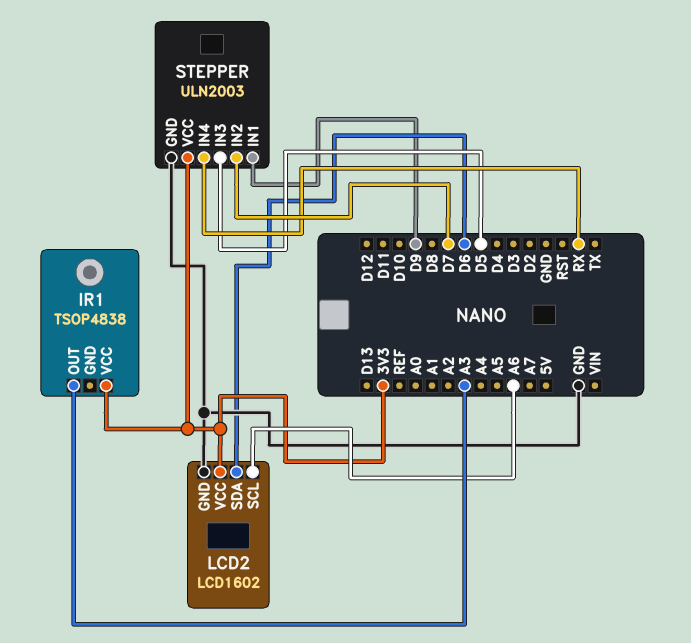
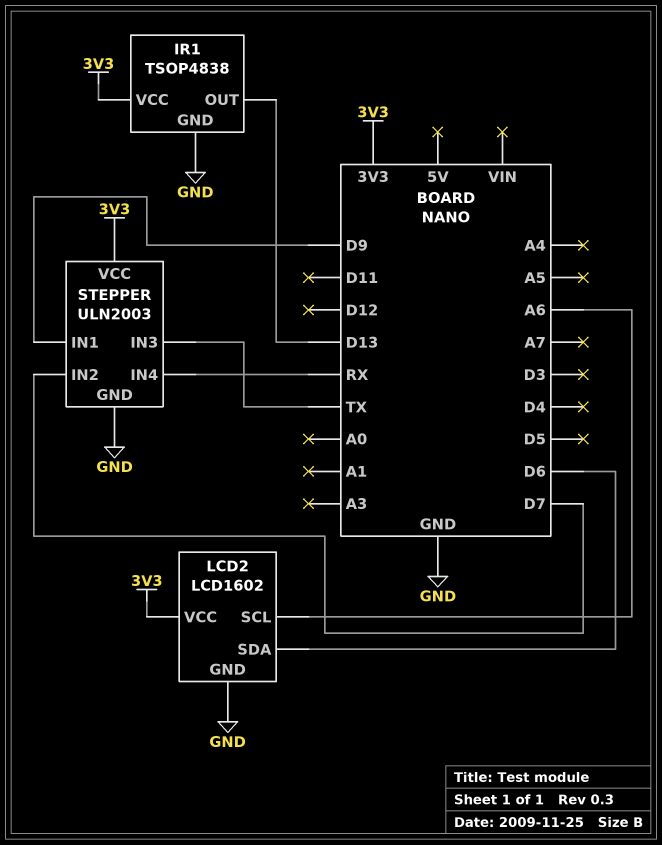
IR1 pin GND: none -> GND
IR1 pin OUT: A3 -> D13
STEPPER pin IN3: D5 -> TX

